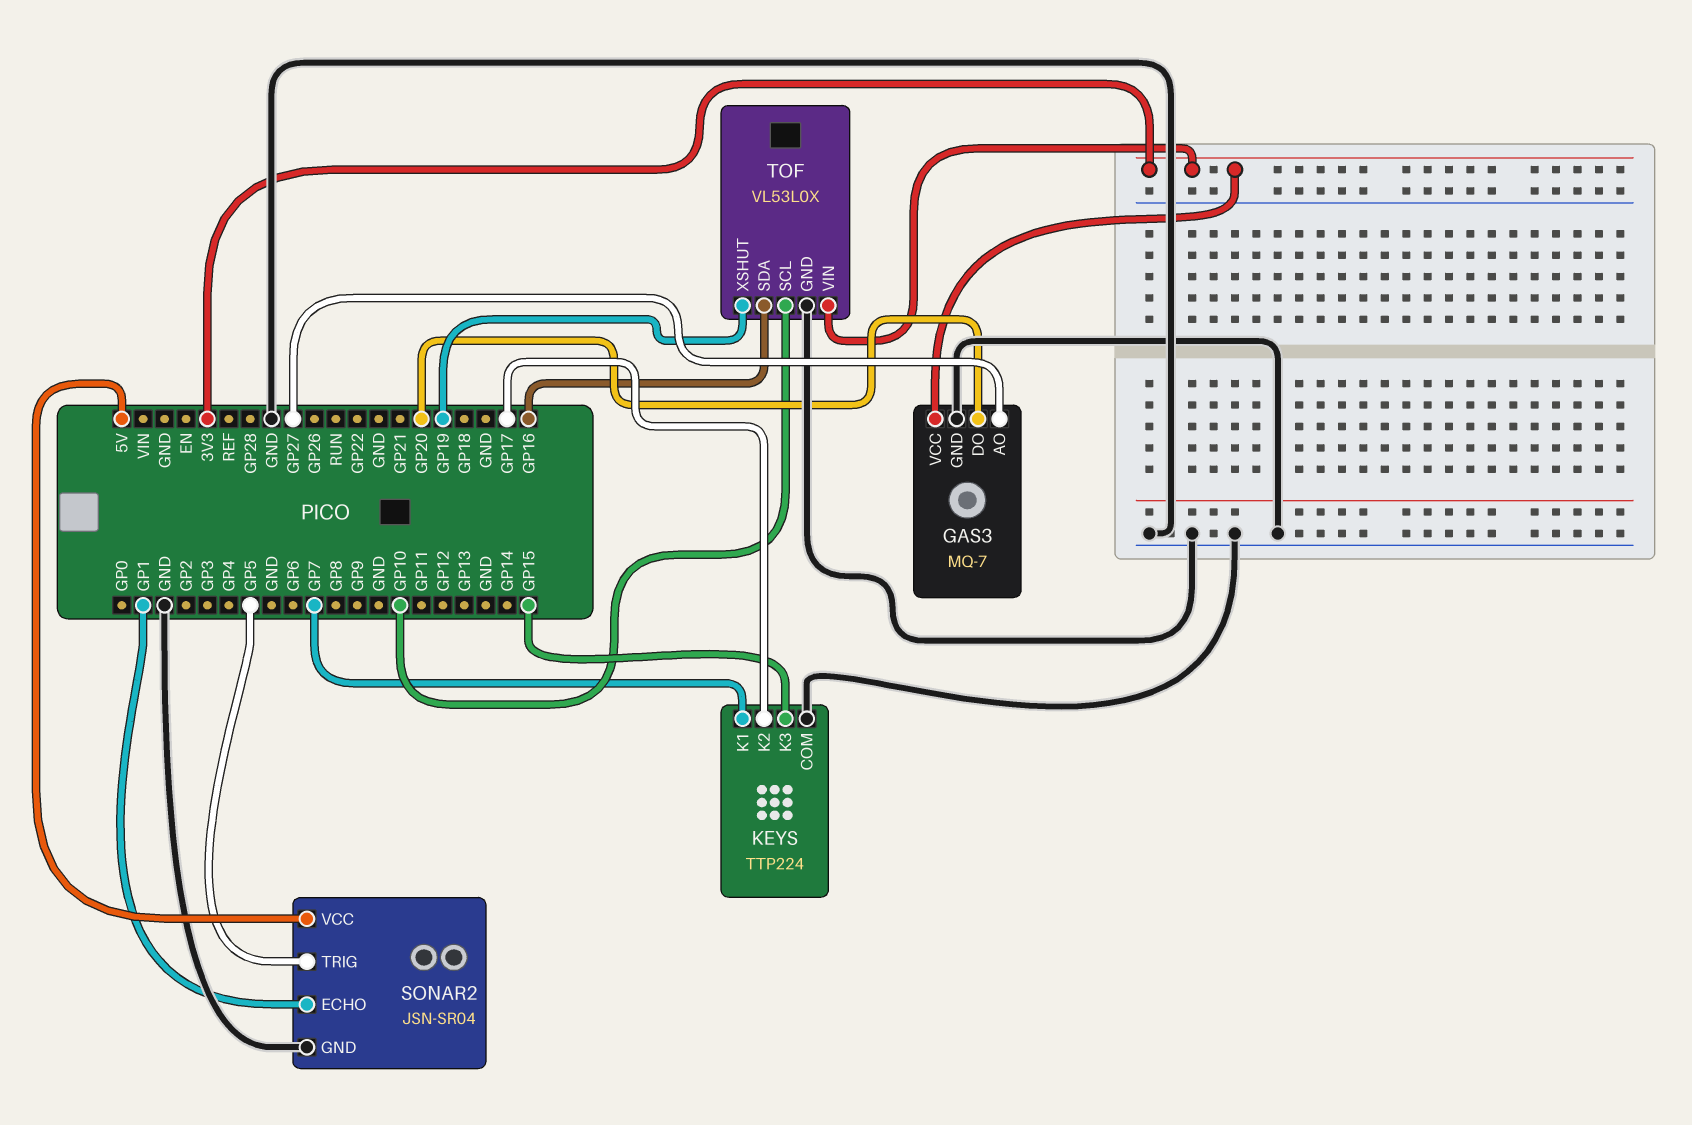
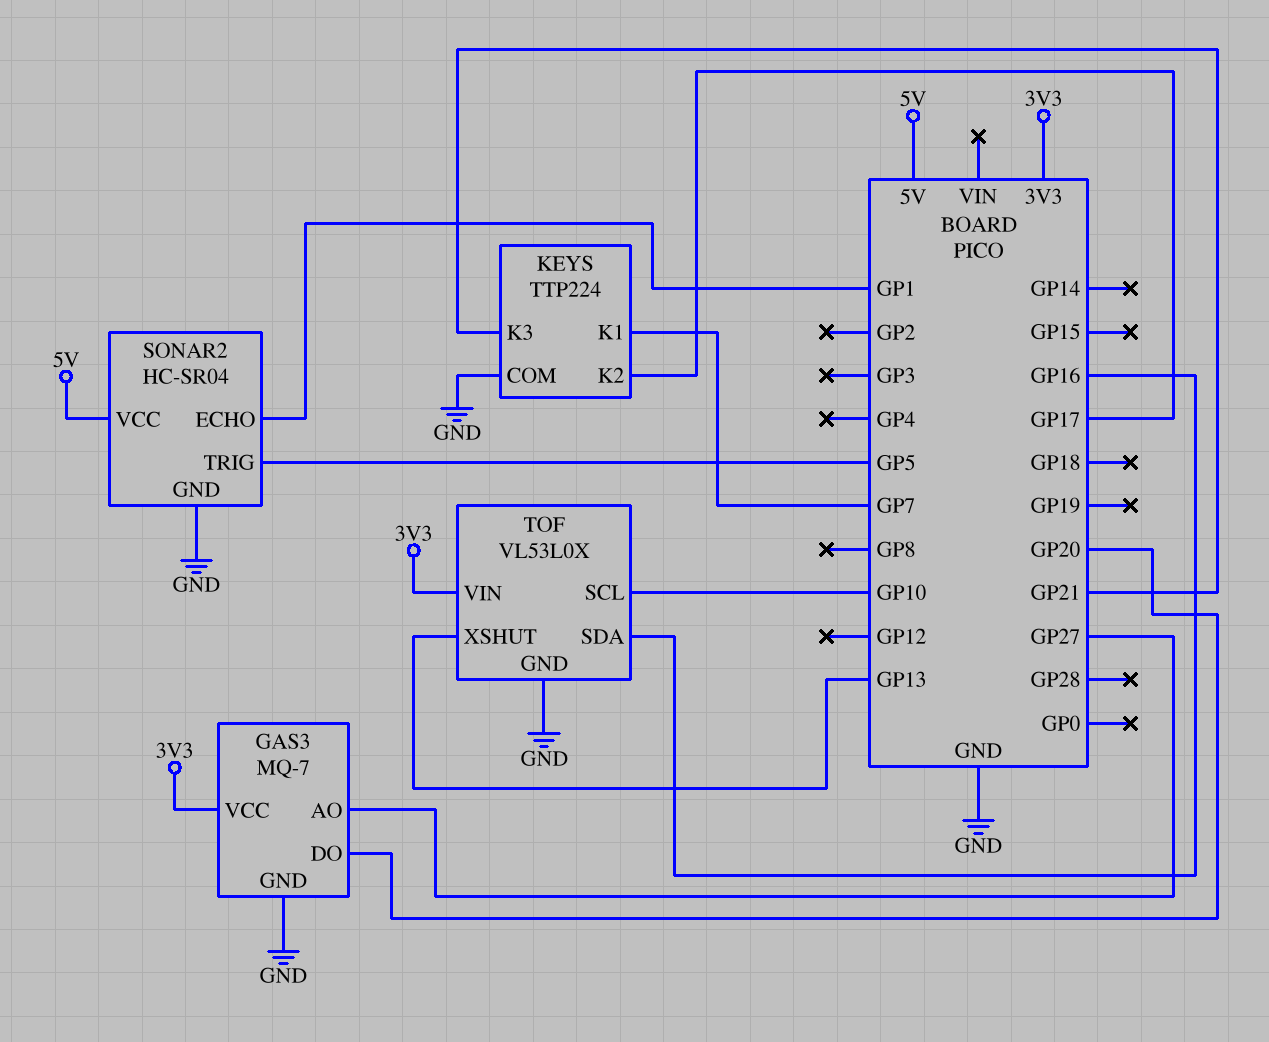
KEYS pin K3: GP15 -> GP21
SONAR2: JSN-SR04 -> HC-SR04
TOF pin XSHUT: GP19 -> GP13

